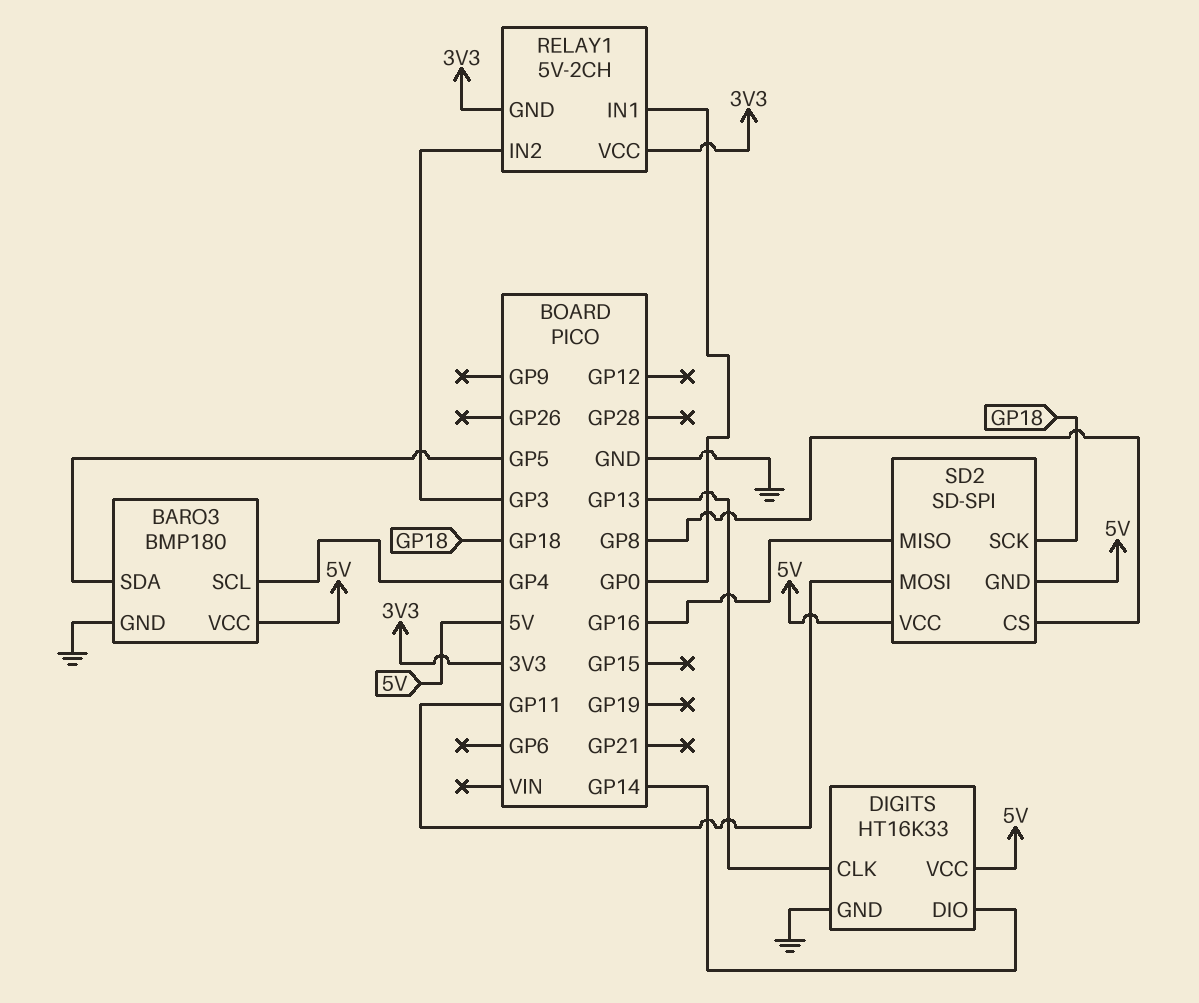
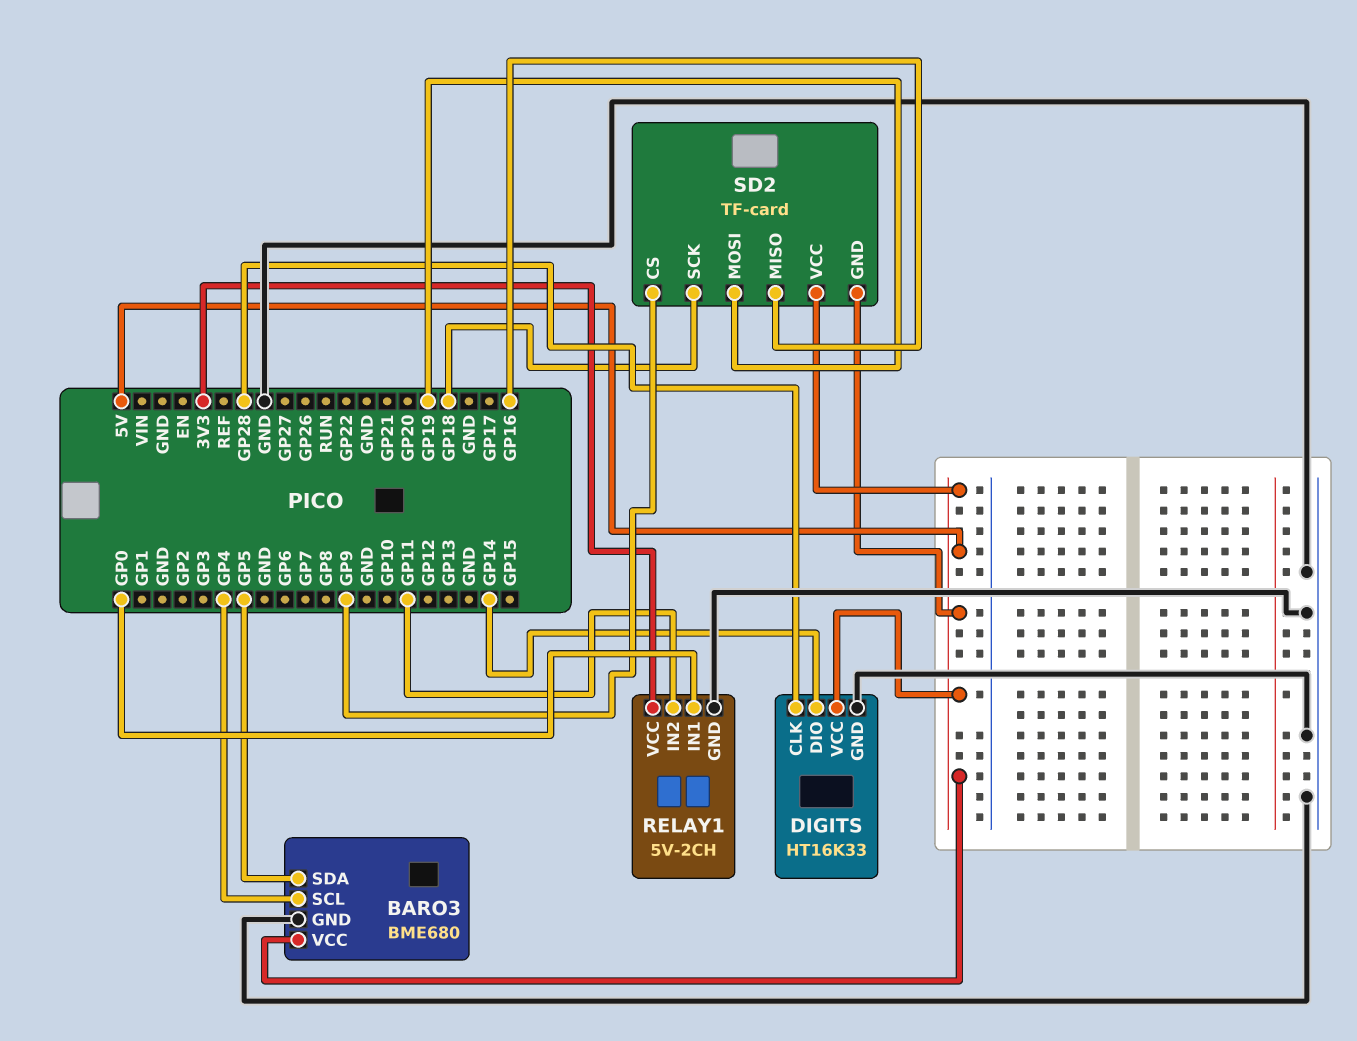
BARO3: BMP180 -> BME680
DIGITS pin CLK: GP13 -> GP28
RELAY1 pin GND: 3V3 -> GND
RELAY1 pin IN2: GP3 -> GP11
SD2: SD-SPI -> TF-card
SD2 pin CS: GP8 -> GP9
SD2 pin MOSI: GP11 -> GP19

